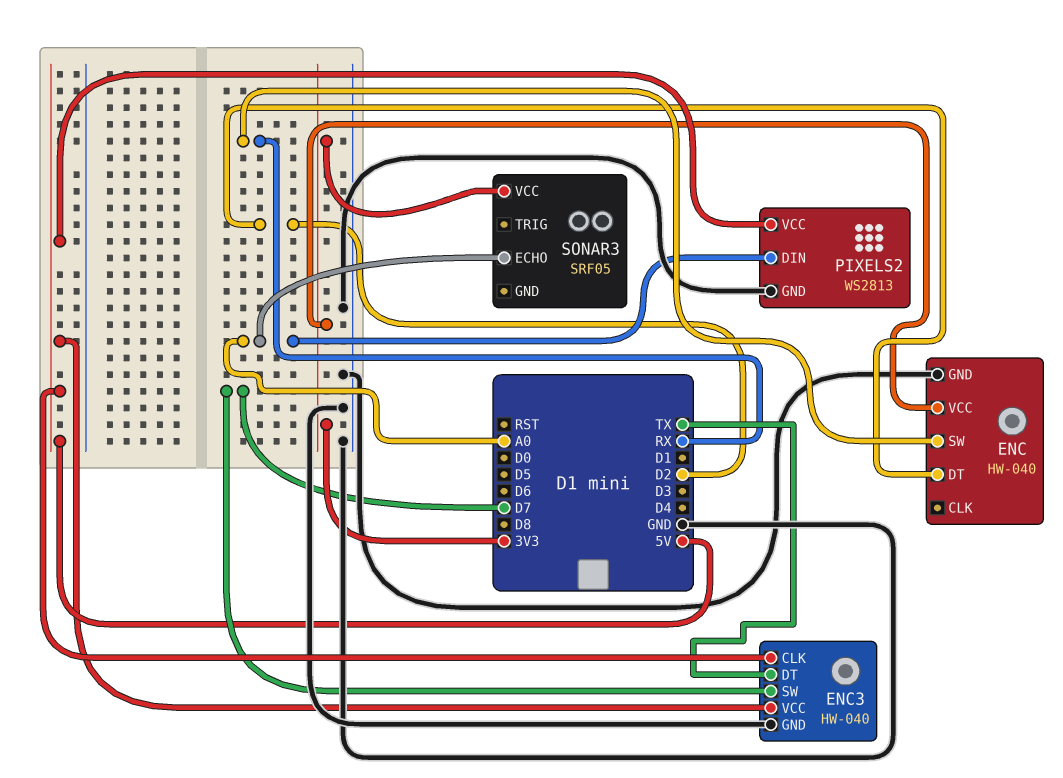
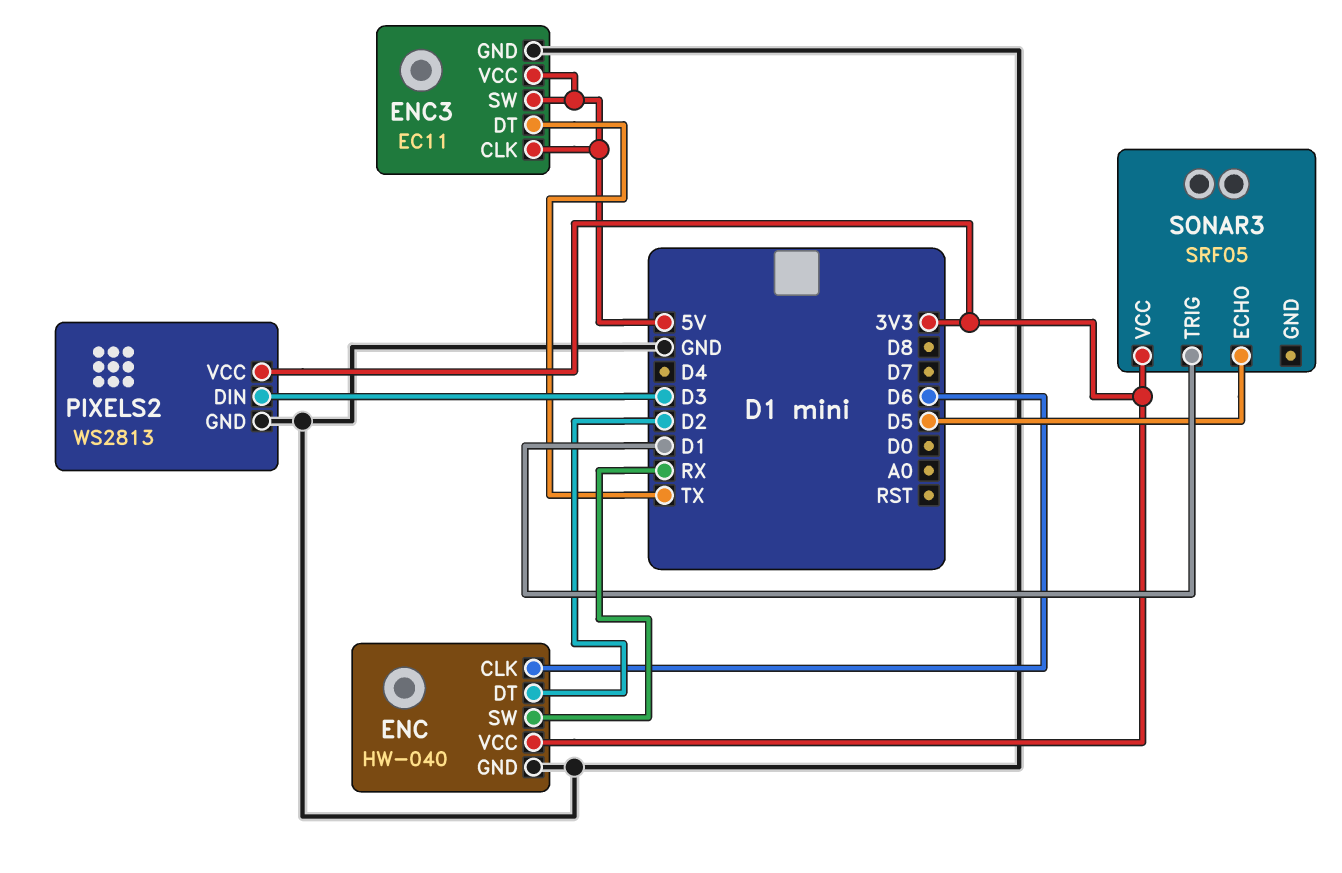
ENC pin CLK: none -> D6
ENC3: HW-040 -> EC11
ENC3 pin SW: D7 -> 5V
PIXELS2 pin DIN: A0 -> D3
PIXELS2 pin VCC: 5V -> 3V3
SONAR3 pin ECHO: A0 -> D5
SONAR3 pin TRIG: none -> D1

